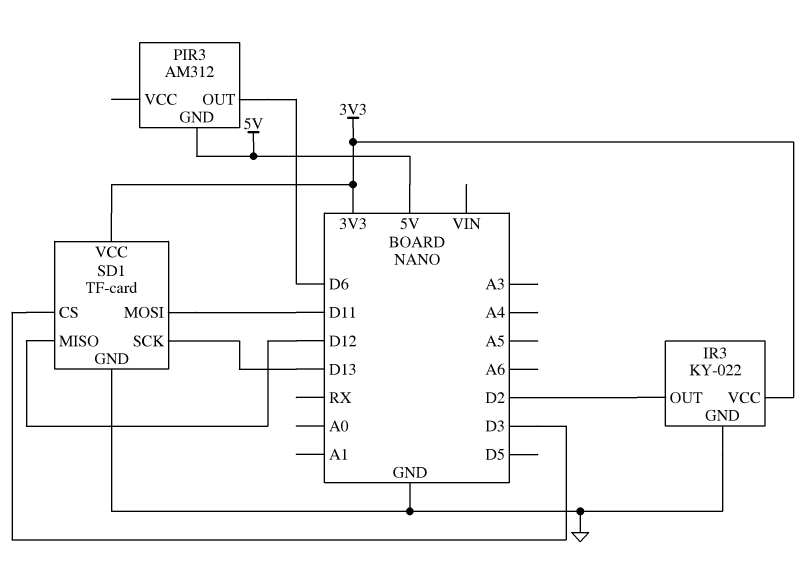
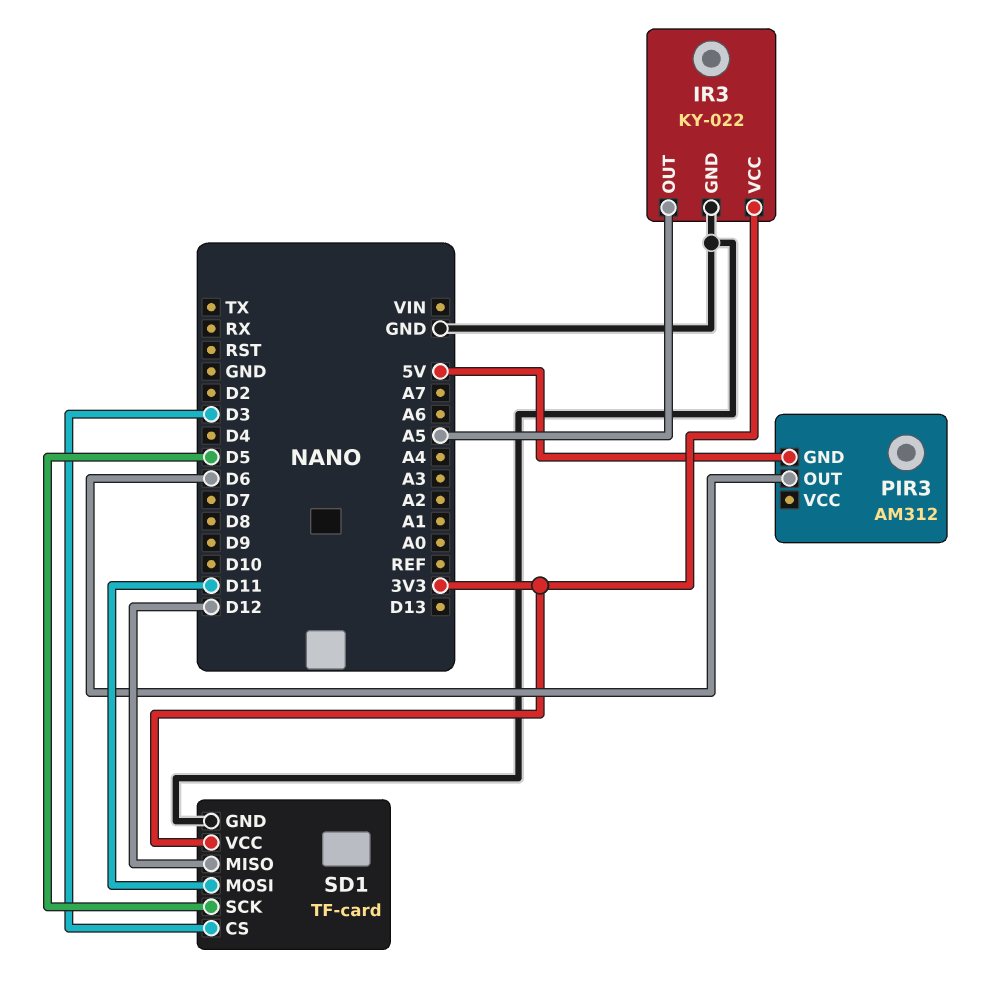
IR3 pin OUT: D2 -> A5
SD1 pin SCK: D13 -> D5

